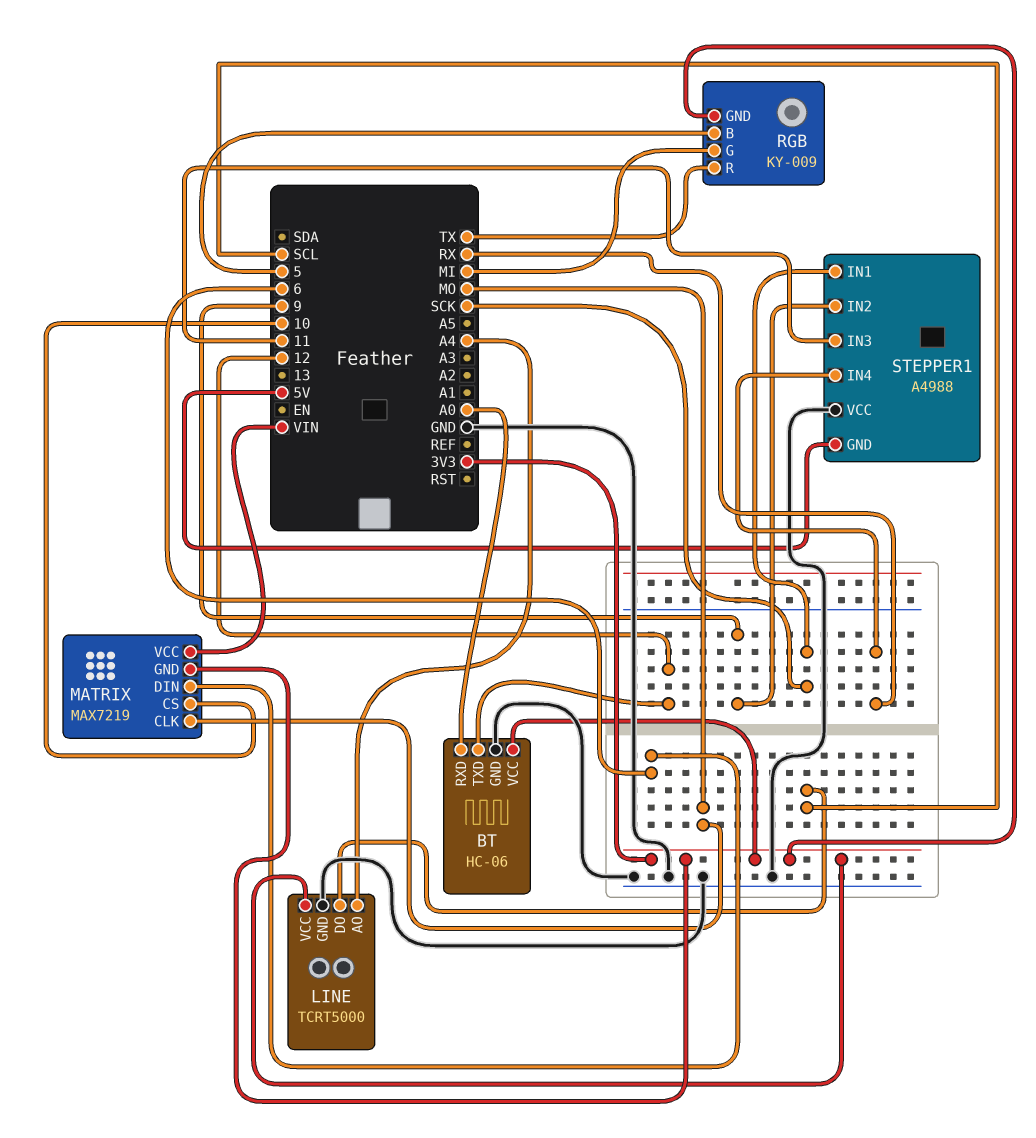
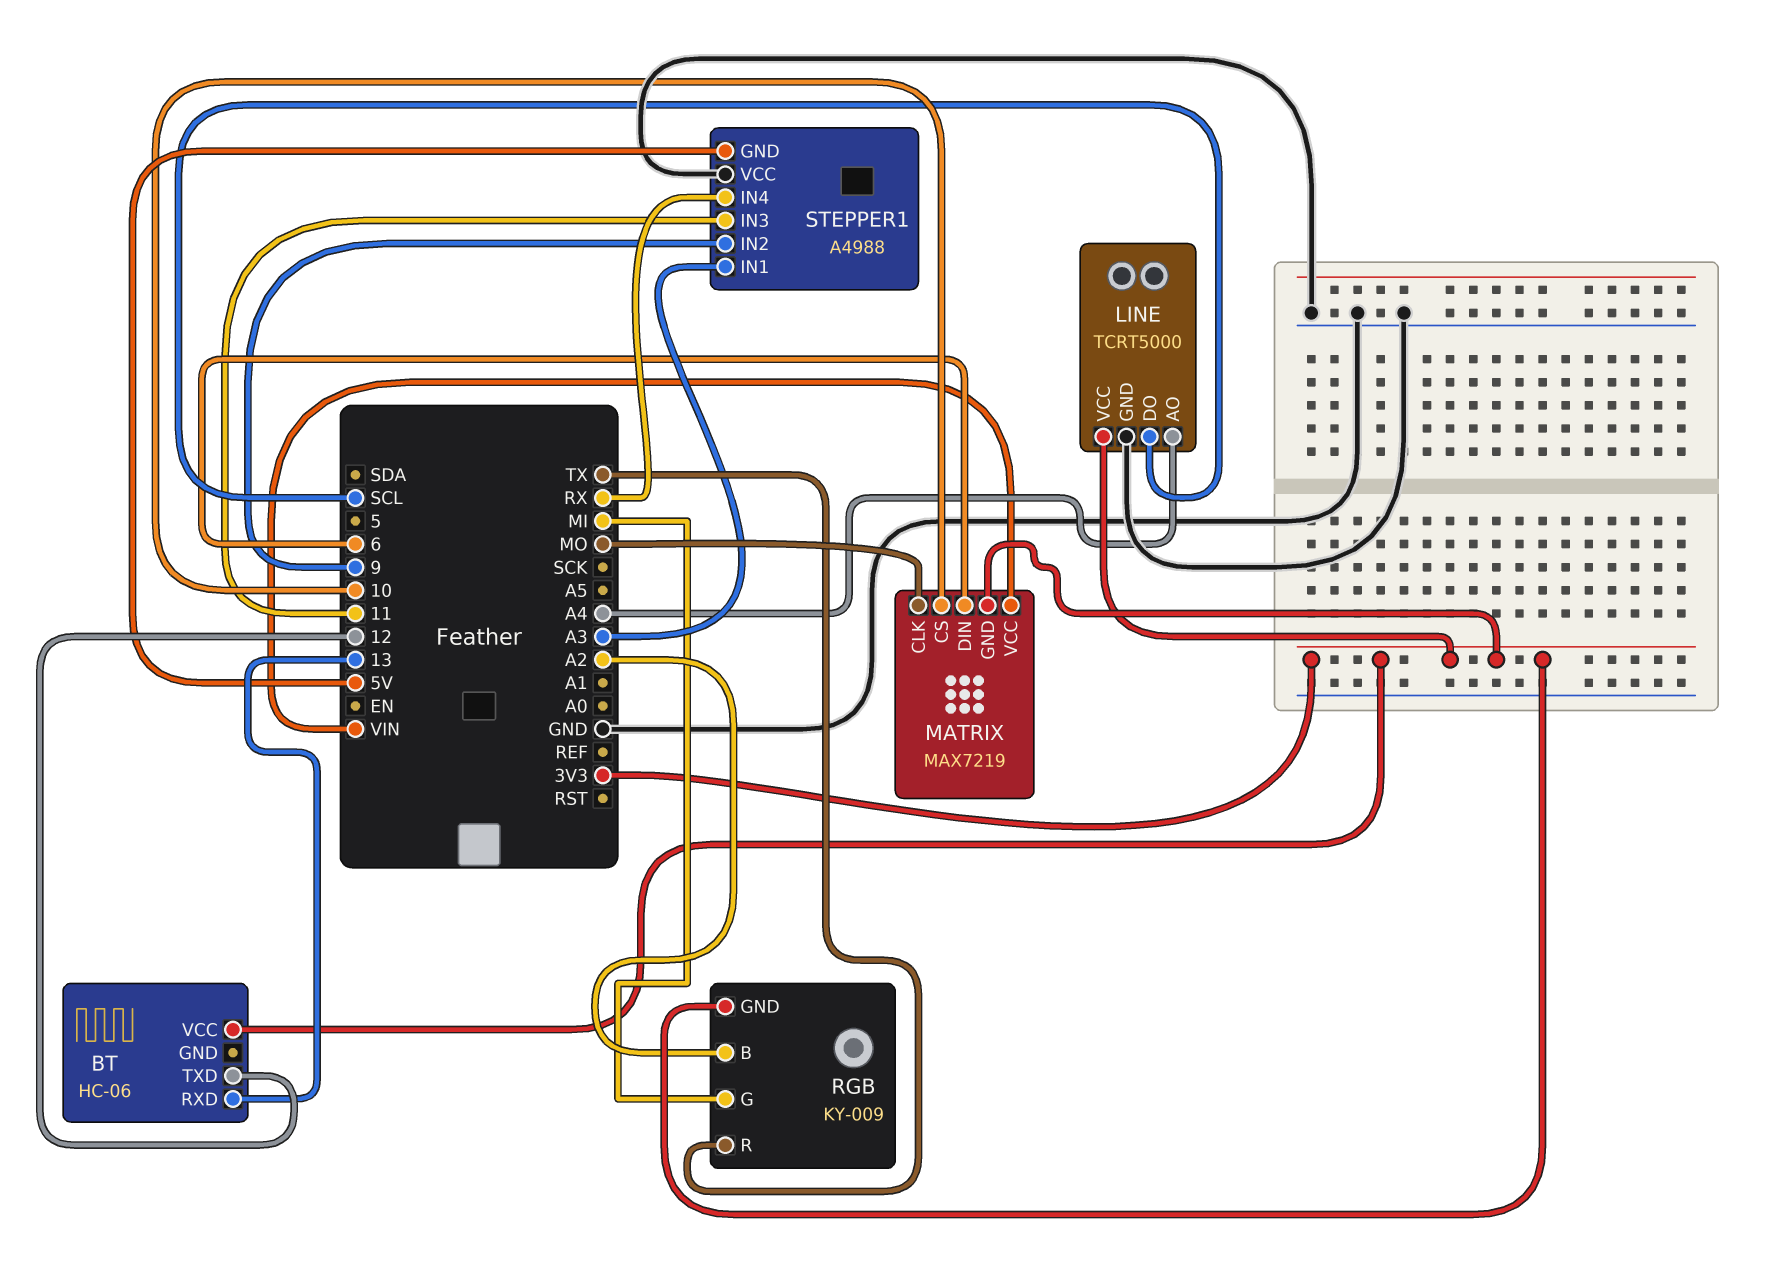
BT pin GND: GND -> none
BT pin RXD: A0 -> 13
RGB pin B: 5 -> A2
STEPPER1 pin IN1: SCK -> A3

